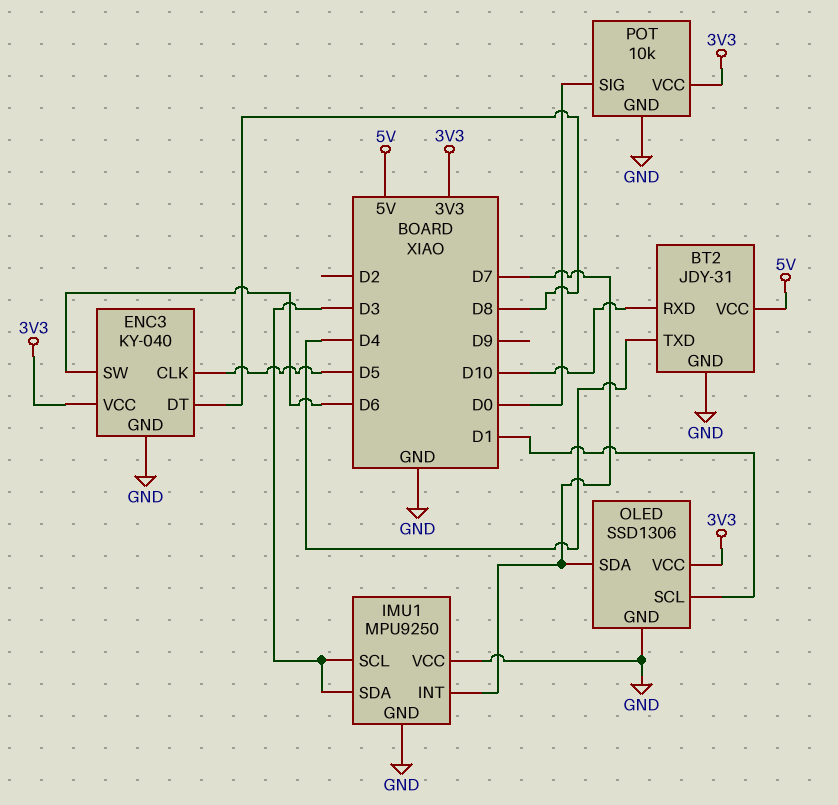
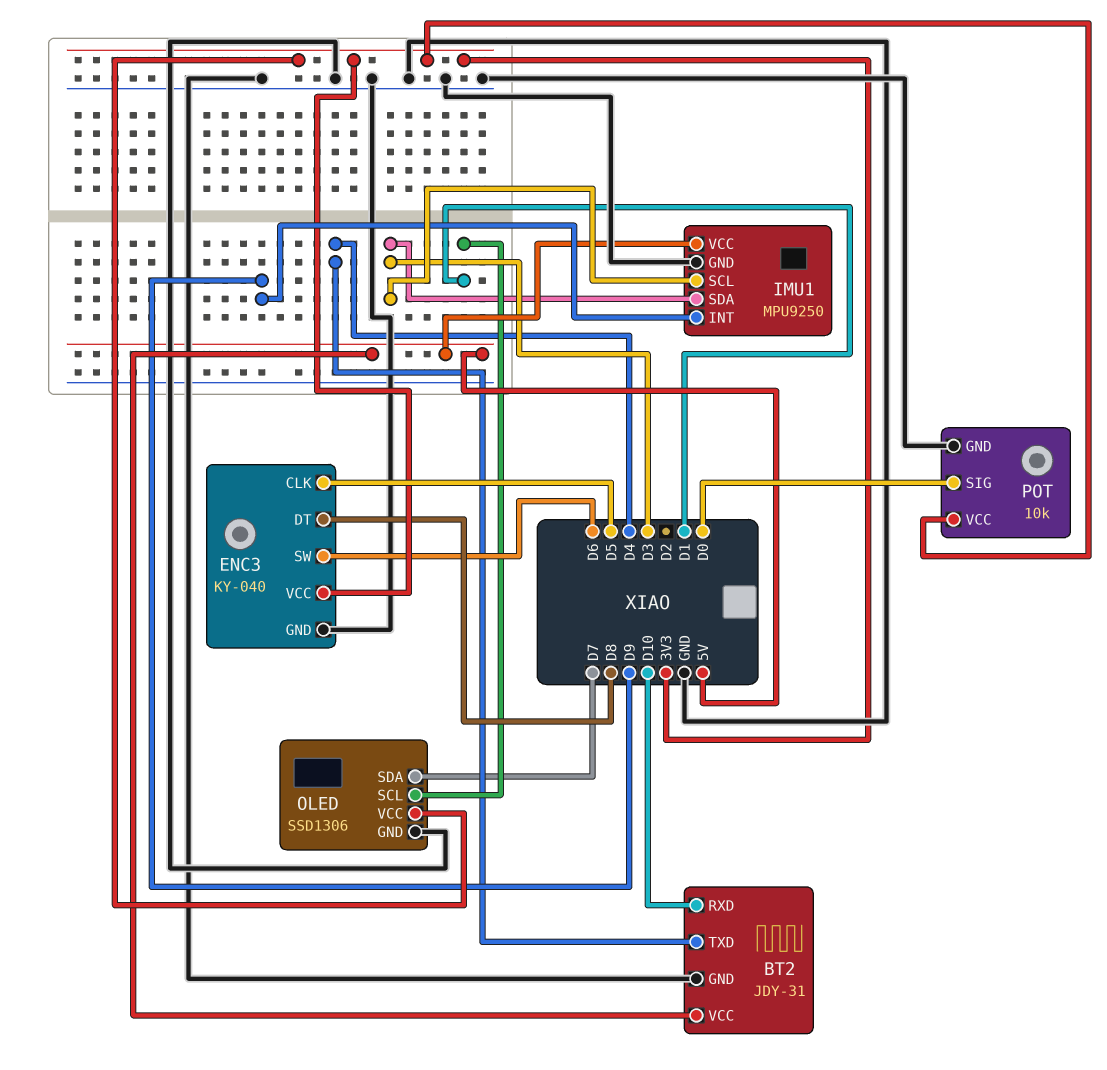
IMU1 pin INT: D7 -> D9
IMU1 pin VCC: GND -> 5V

